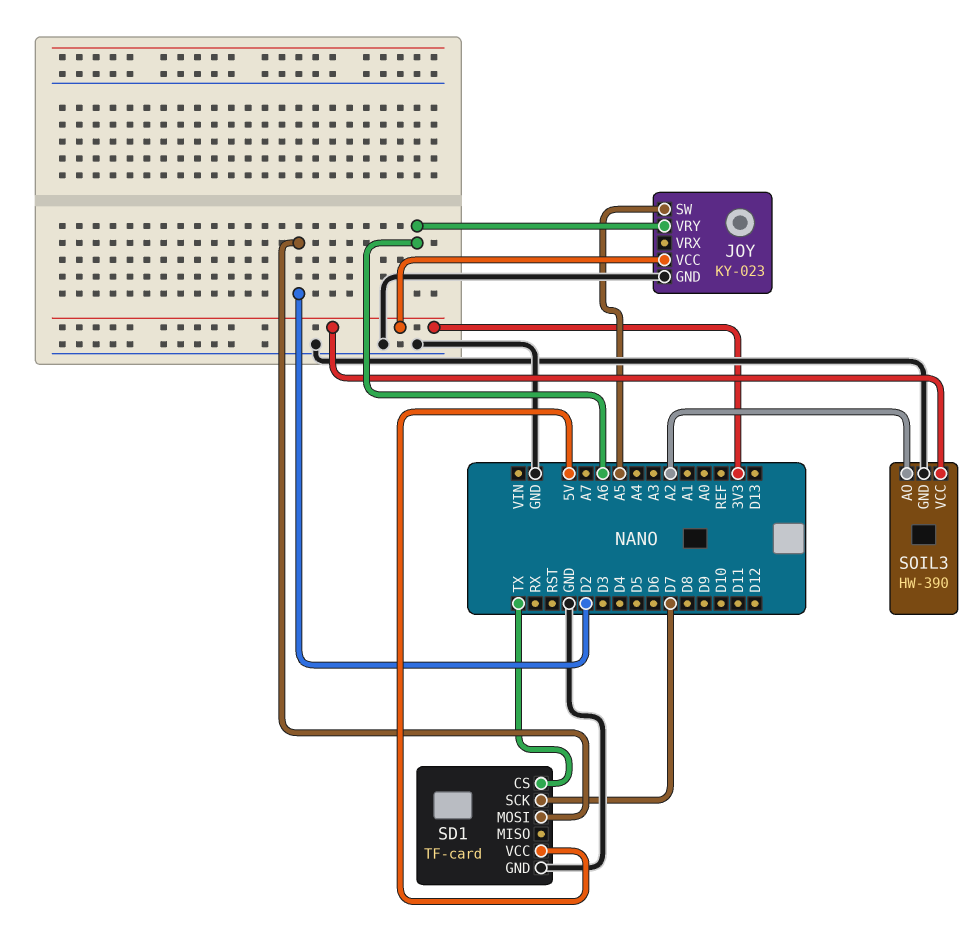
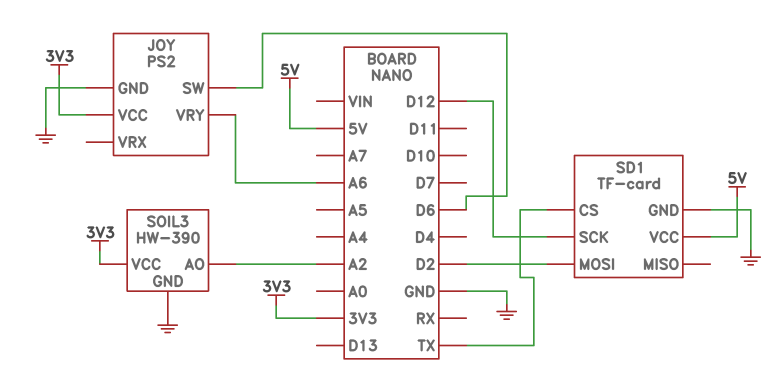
JOY: KY-023 -> PS2
JOY pin SW: A5 -> D6
SD1 pin SCK: D7 -> D12

